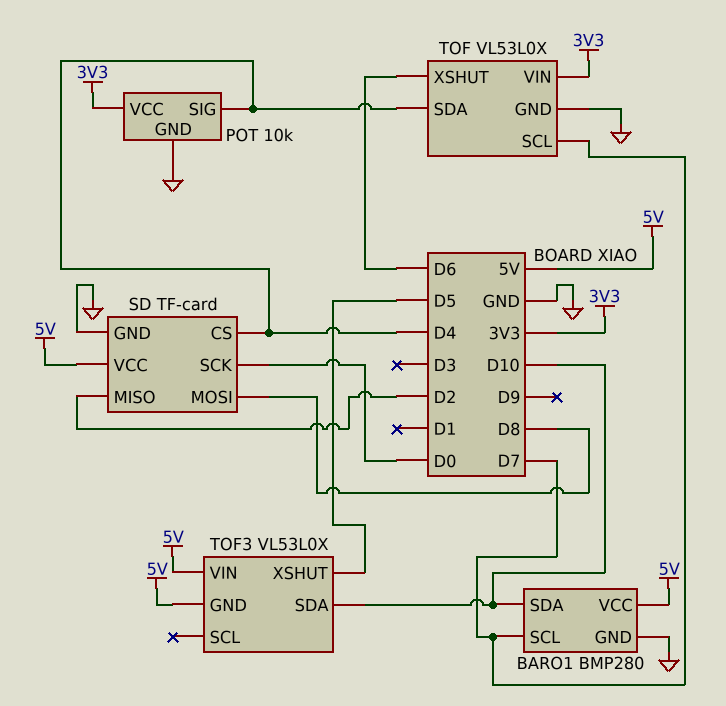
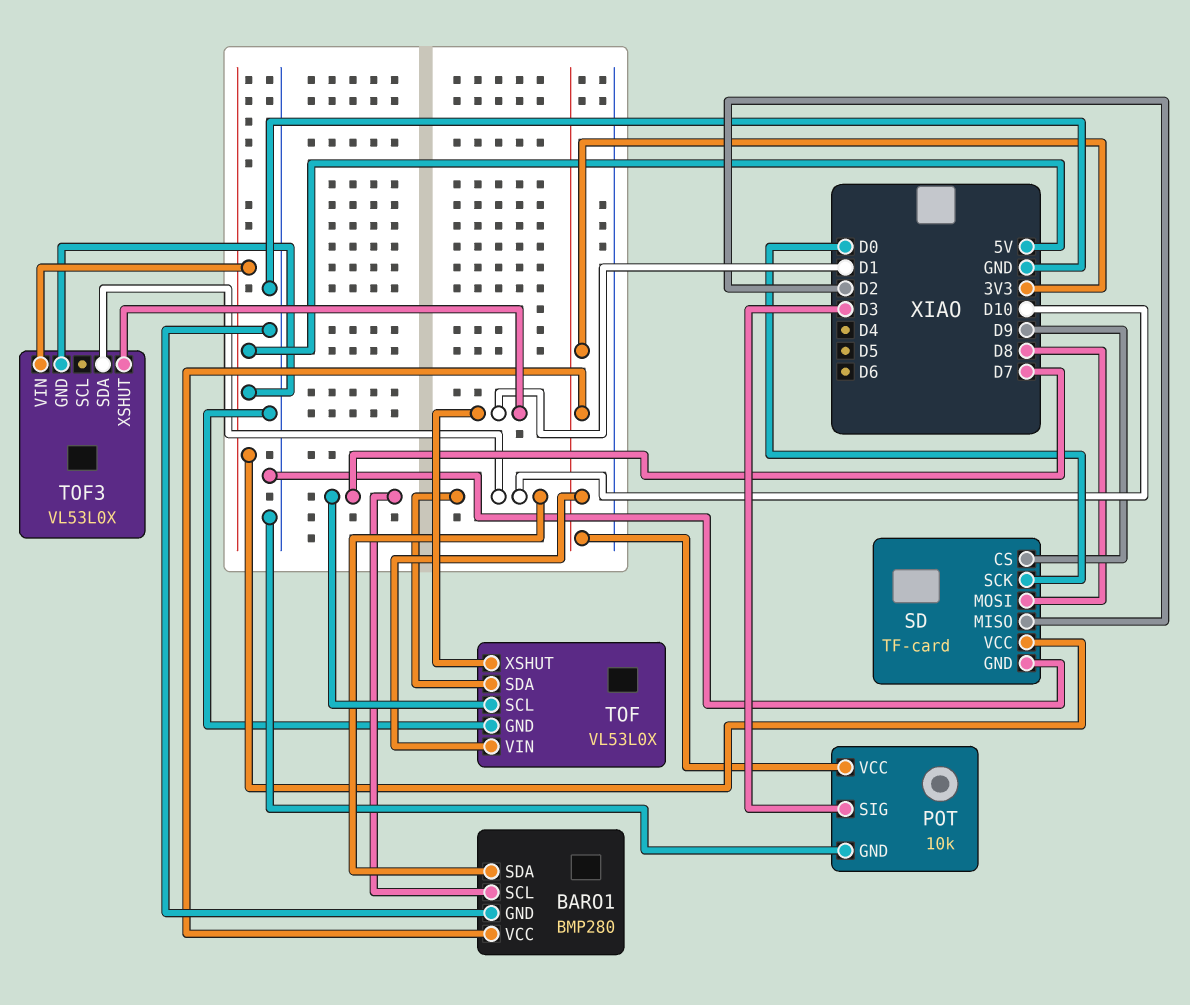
BARO1 pin VCC: 5V -> 3V3
POT pin SIG: D4 -> D3
SD pin CS: D4 -> D9
TOF pin SDA: D4 -> D10
TOF pin XSHUT: D6 -> D1
TOF3 pin XSHUT: D5 -> D1

